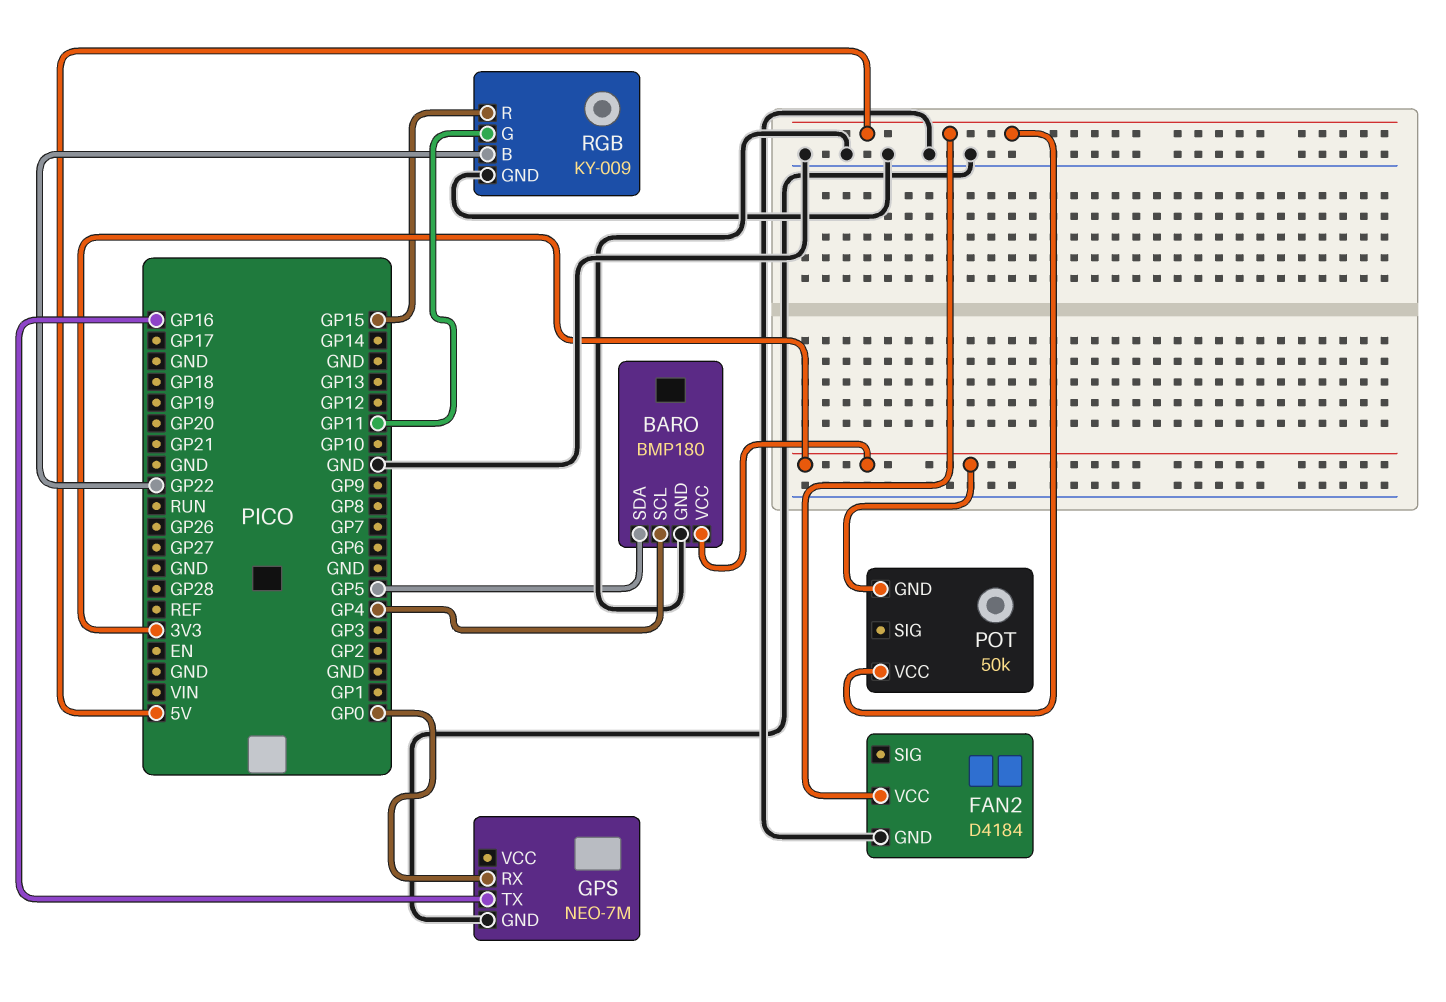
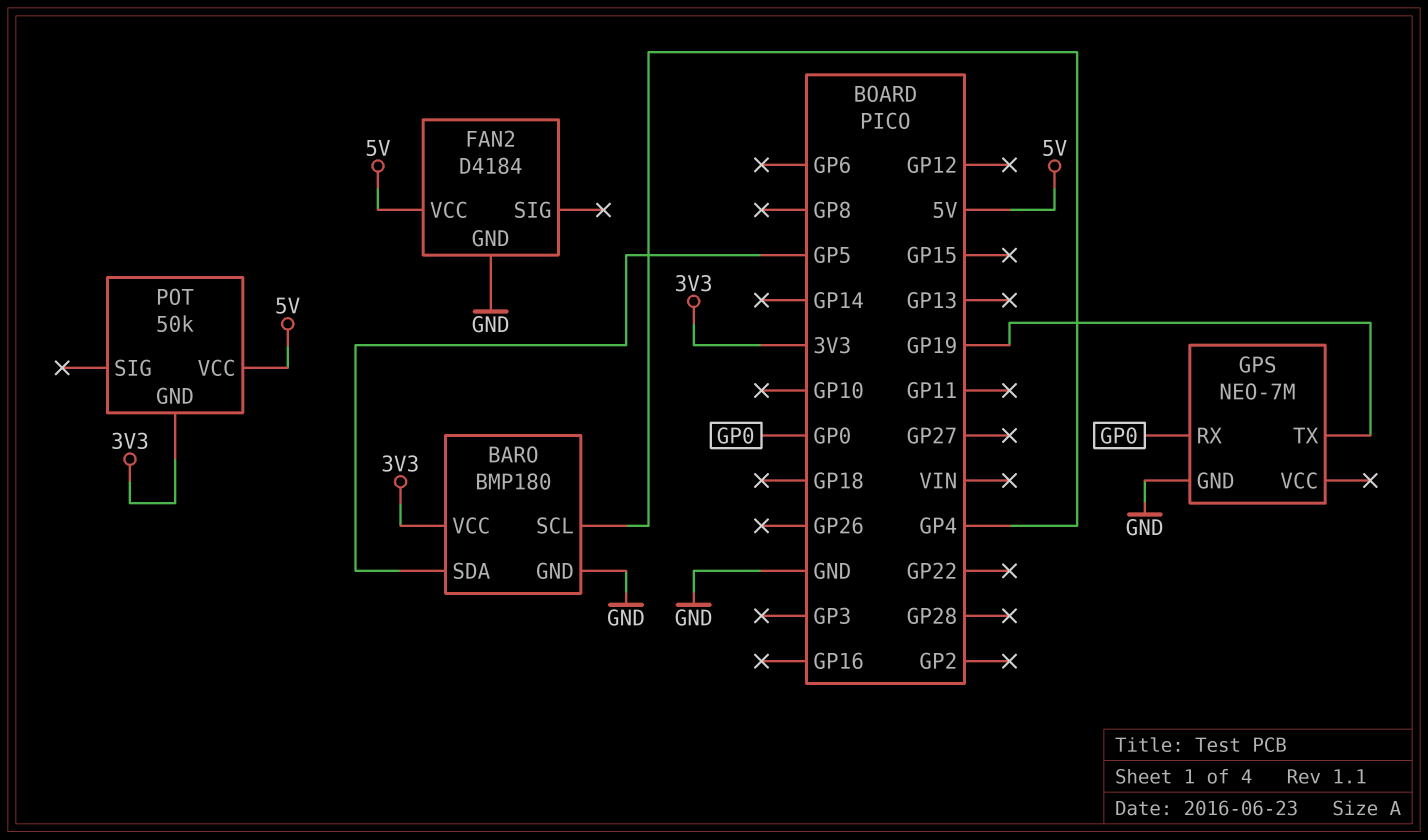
GPS pin TX: GP16 -> GP19
RGB: KY-009 -> none
RGB pin B: GP22 -> none
RGB pin G: GP11 -> none
RGB pin GND: GND -> none
RGB pin R: GP15 -> none

